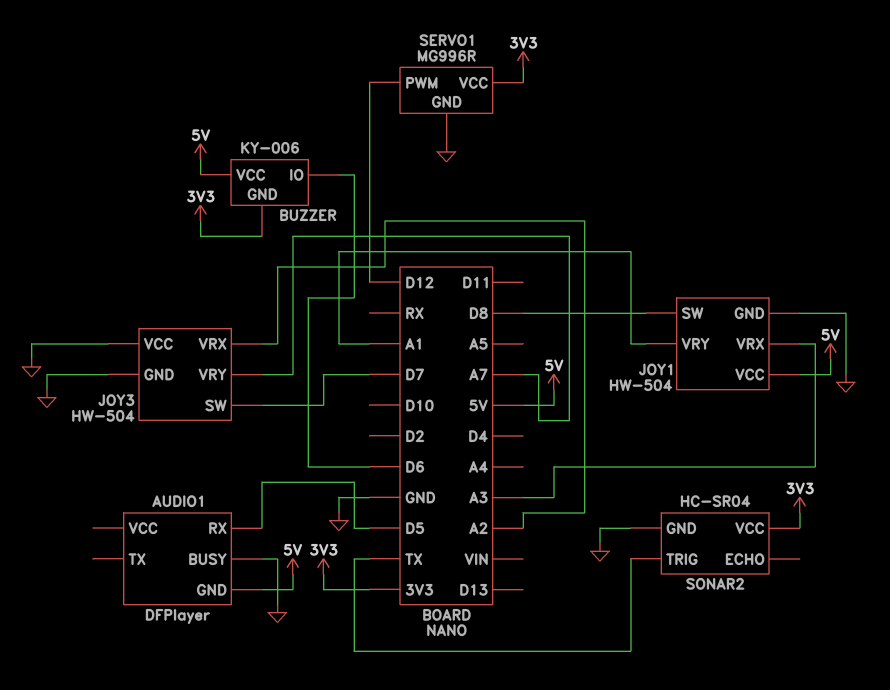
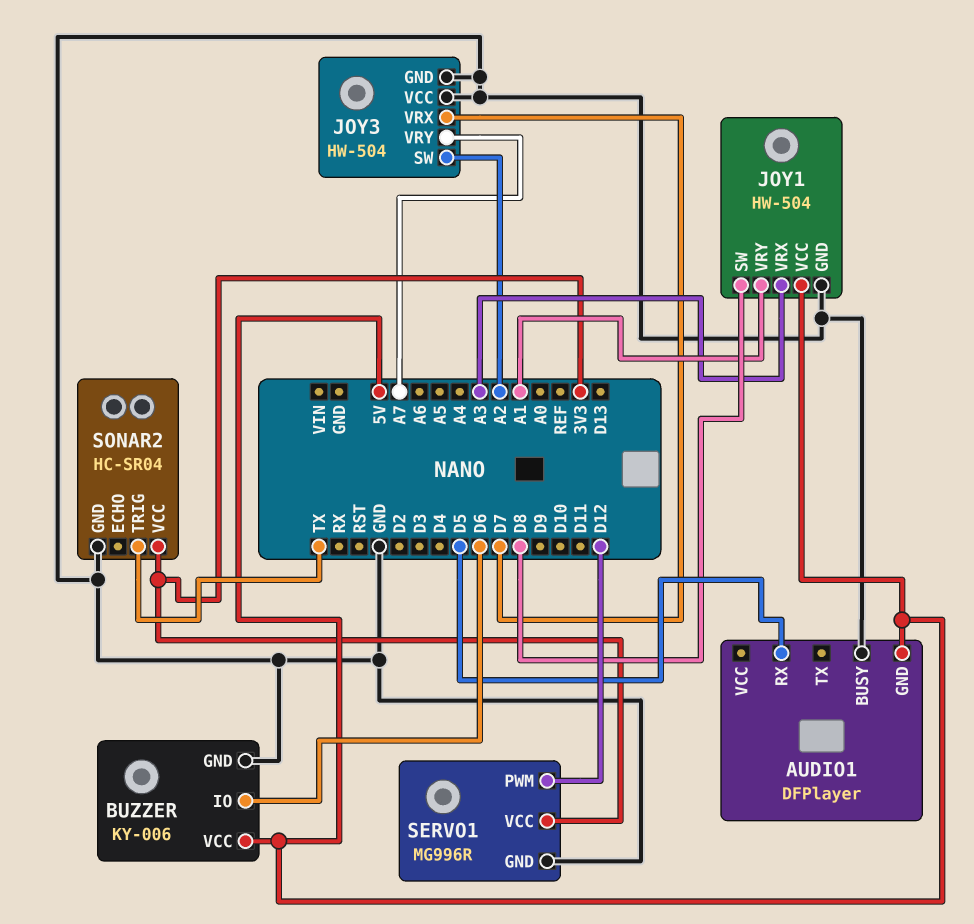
BUZZER pin GND: 3V3 -> GND
JOY3 pin SW: D7 -> A2
JOY3 pin VRX: A2 -> D7

